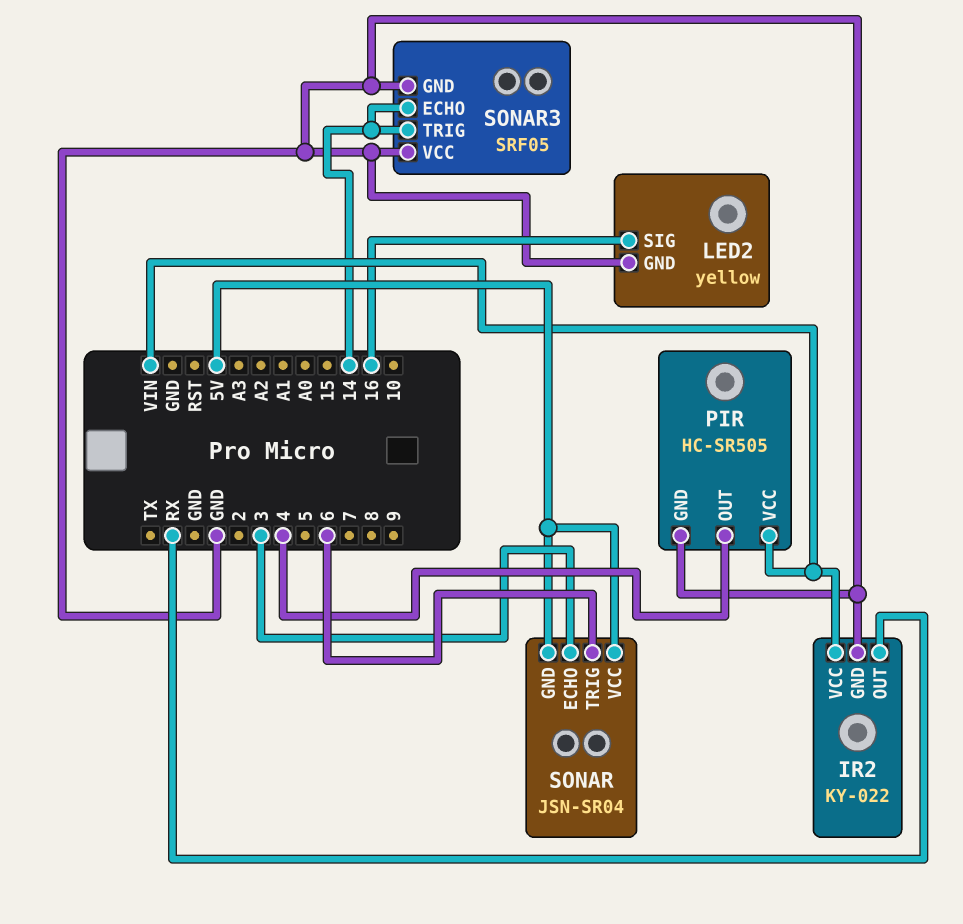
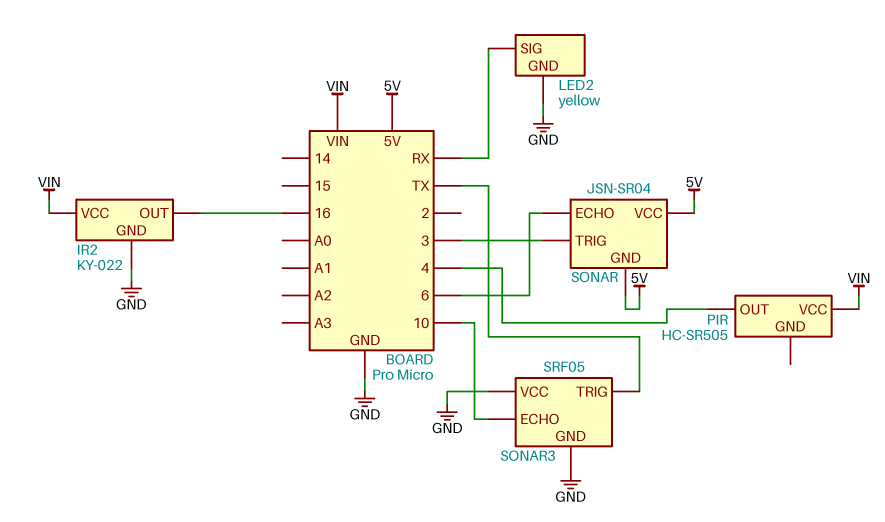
IR2 pin OUT: RX -> 16
LED2 pin SIG: 16 -> RX
PIR pin GND: GND -> none
SONAR pin ECHO: 3 -> 6
SONAR pin TRIG: 6 -> 3
SONAR3 pin ECHO: 14 -> 10
SONAR3 pin TRIG: 14 -> TX

